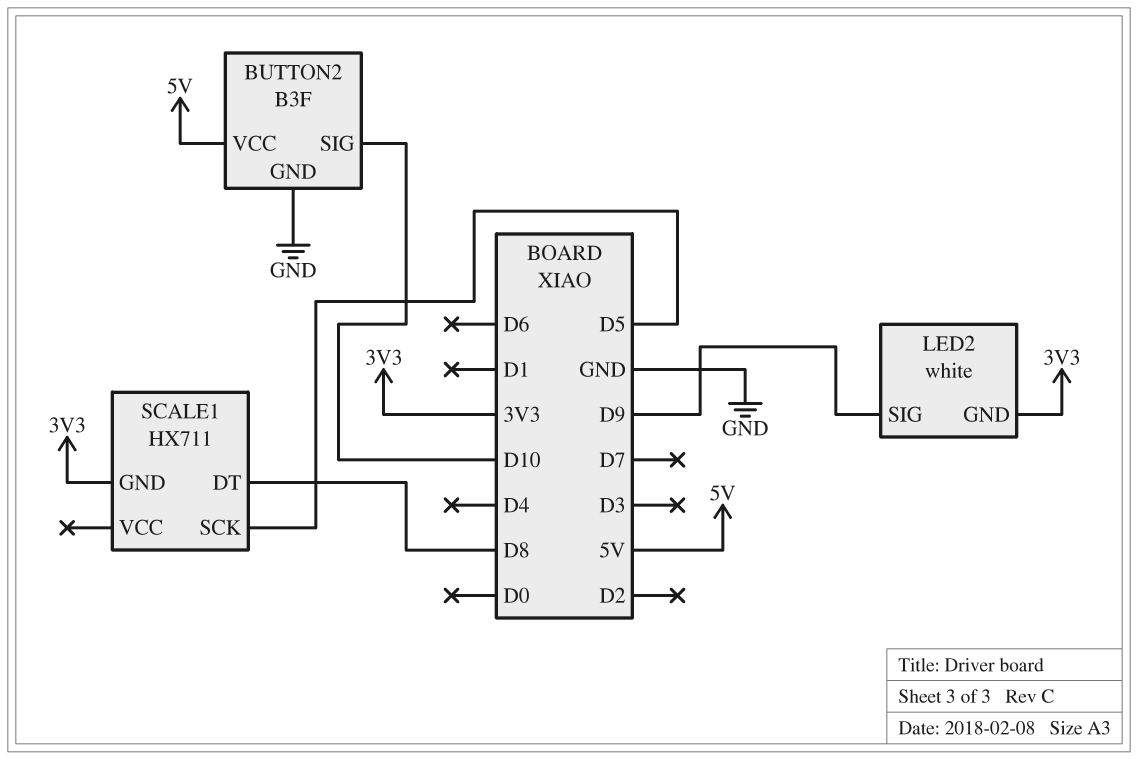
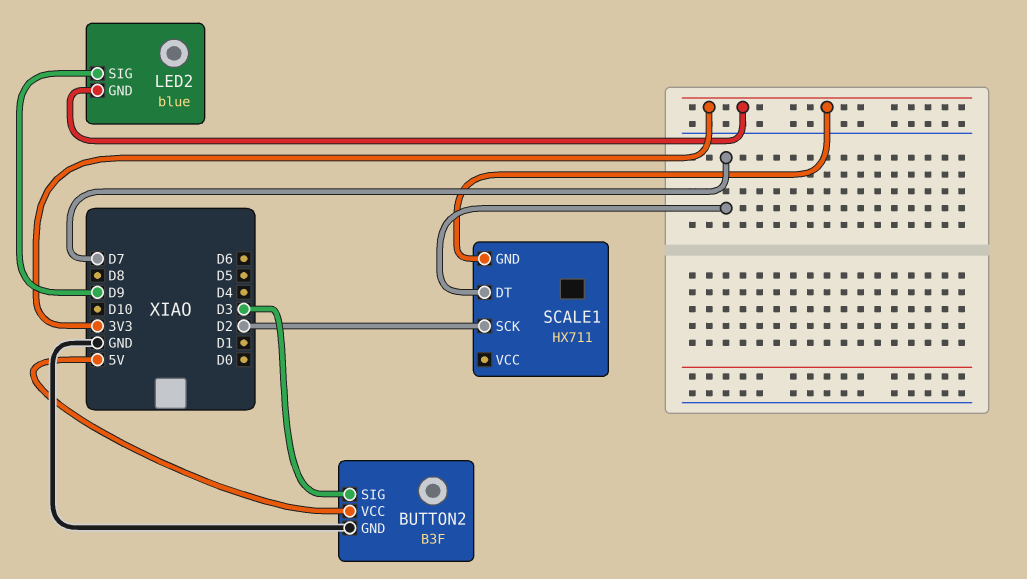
BUTTON2 pin SIG: D10 -> D3
LED2: white -> blue
SCALE1 pin DT: D8 -> D7
SCALE1 pin SCK: D5 -> D2

